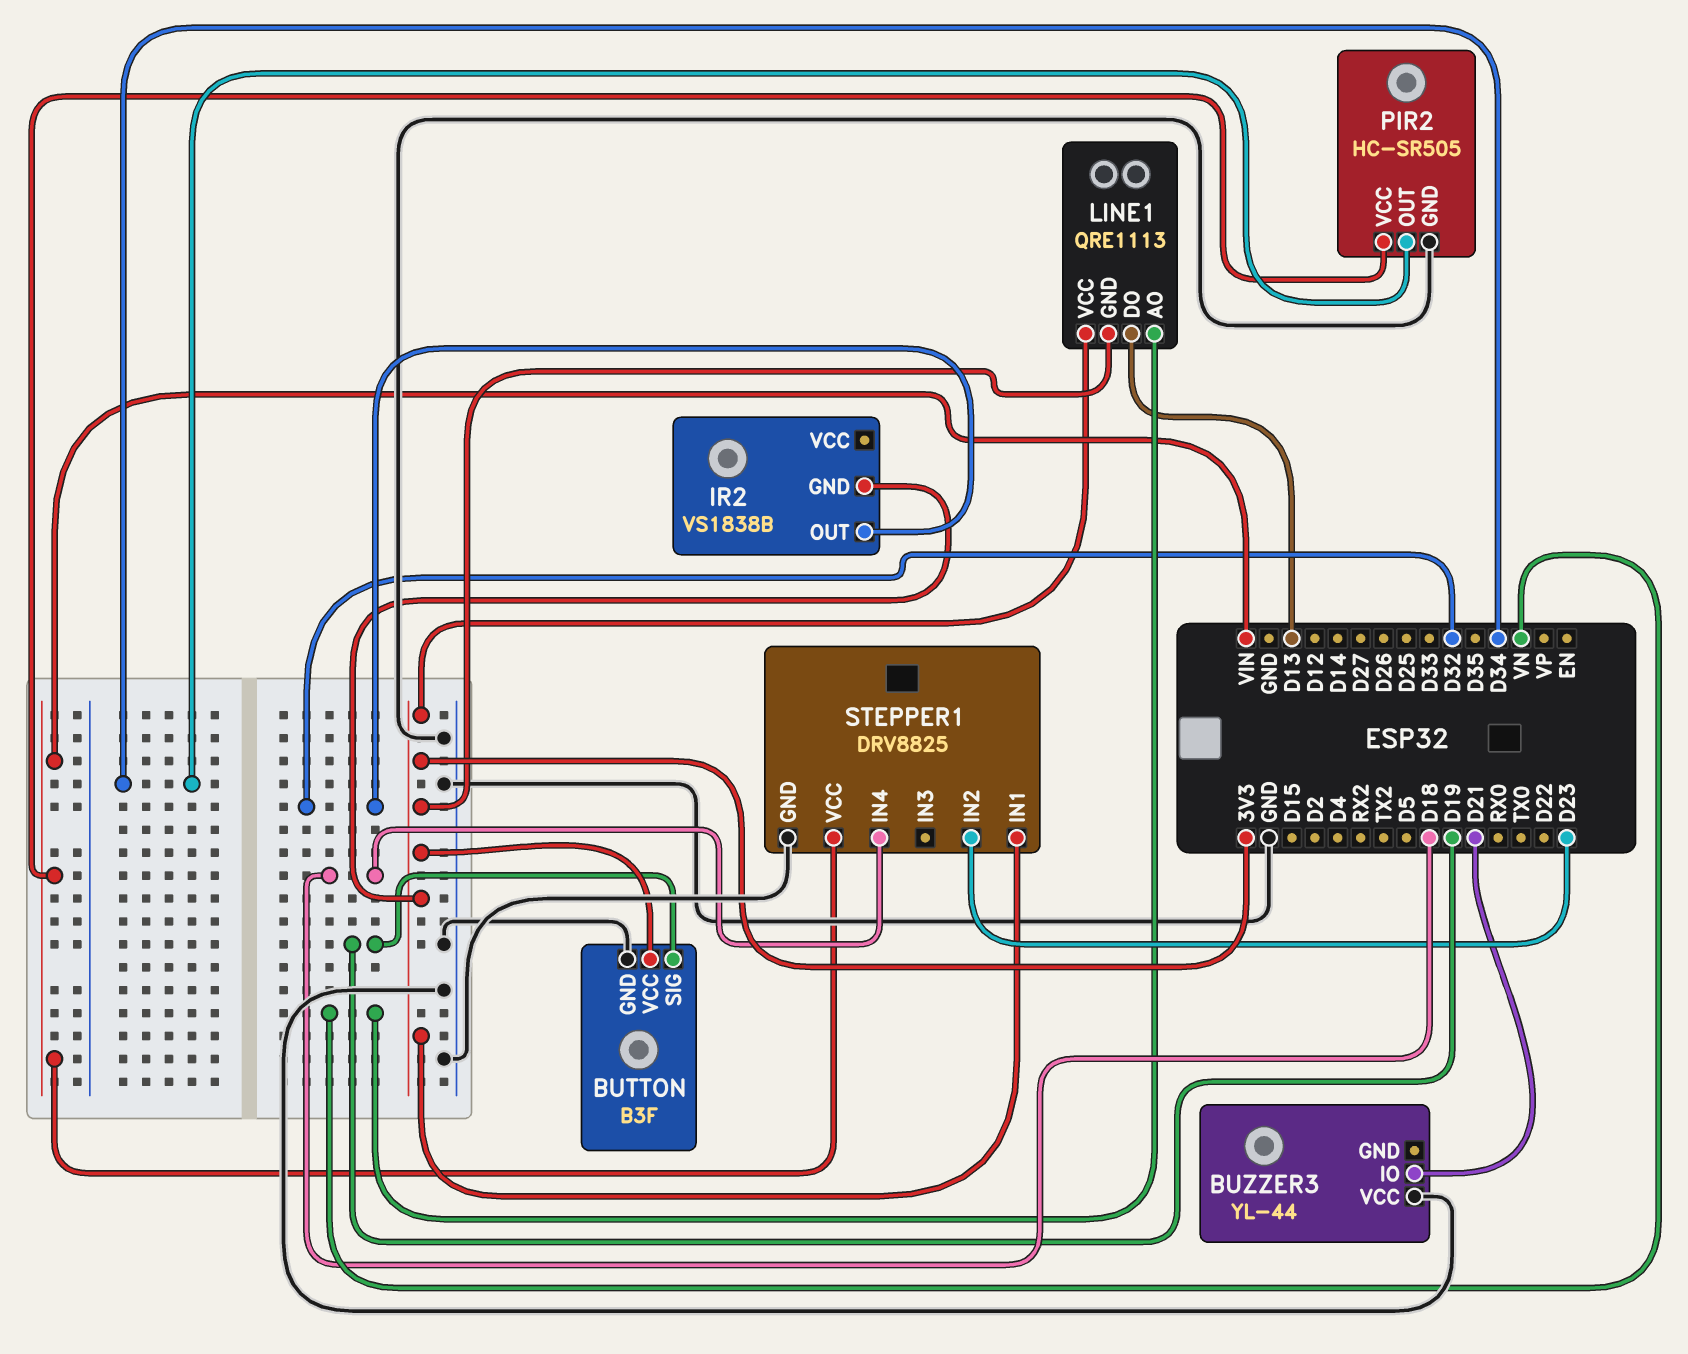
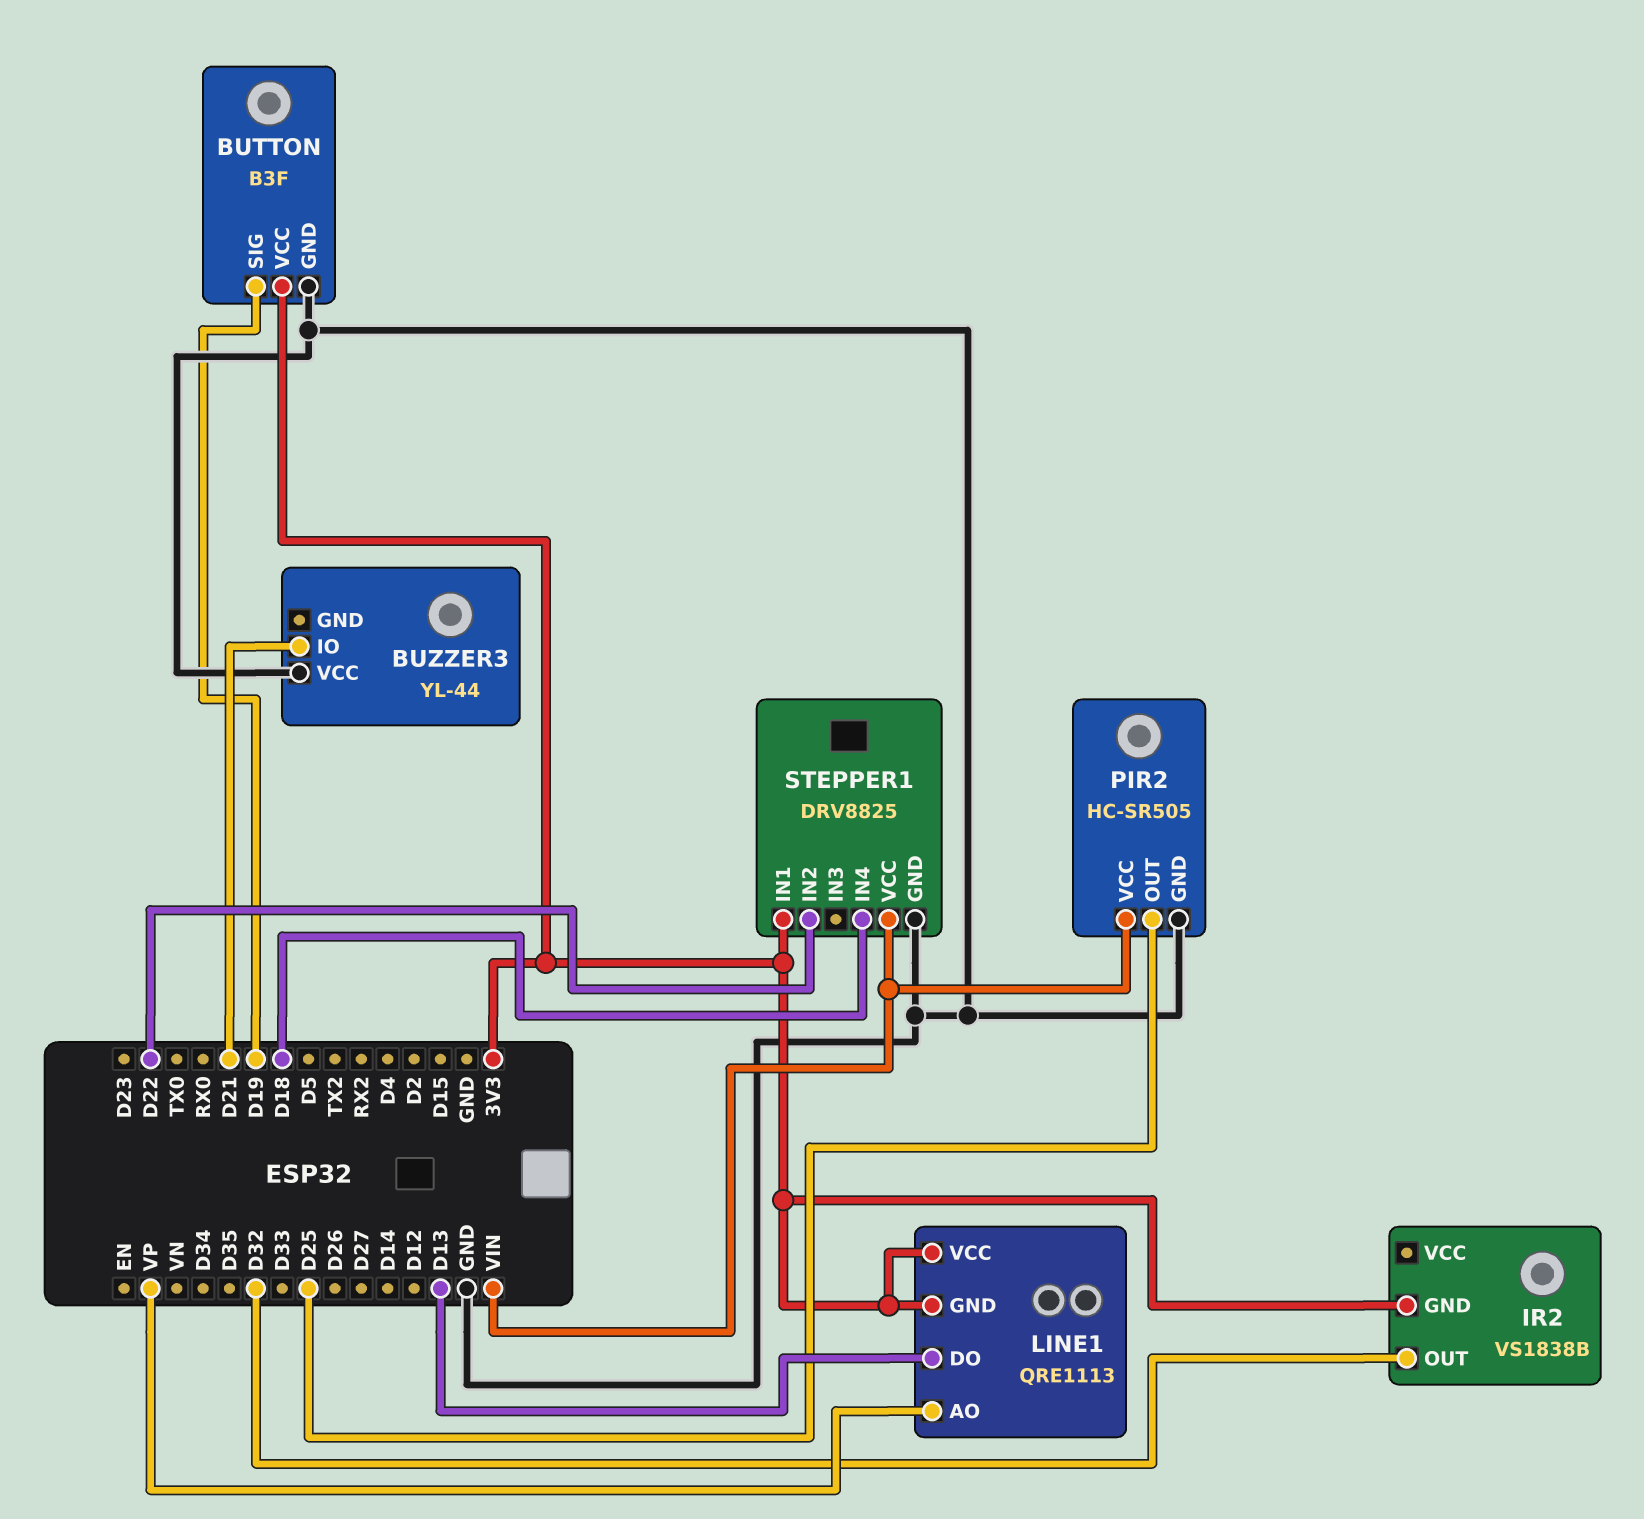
LINE1 pin AO: VN -> VP
PIR2 pin OUT: D34 -> D25
STEPPER1 pin IN2: D23 -> D22

